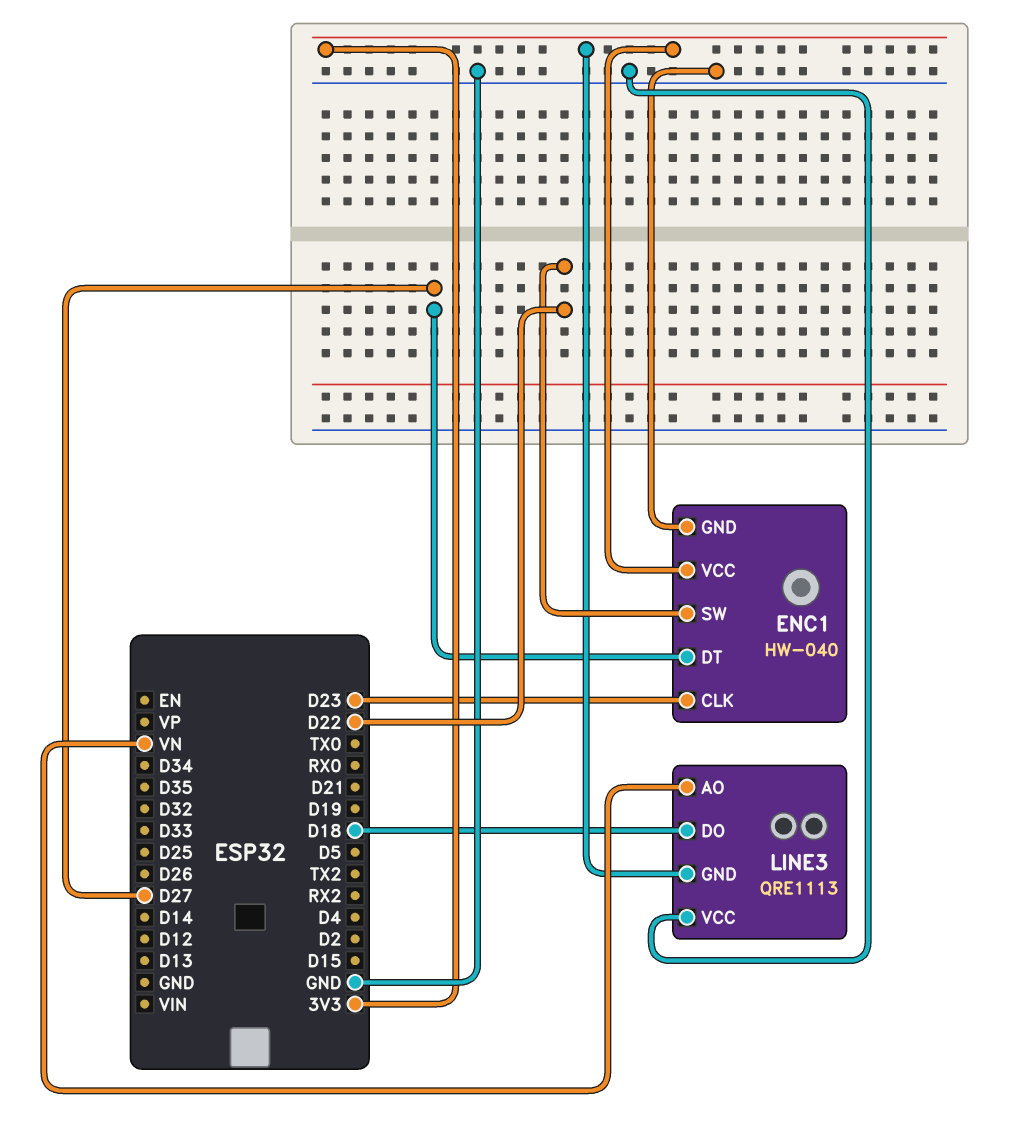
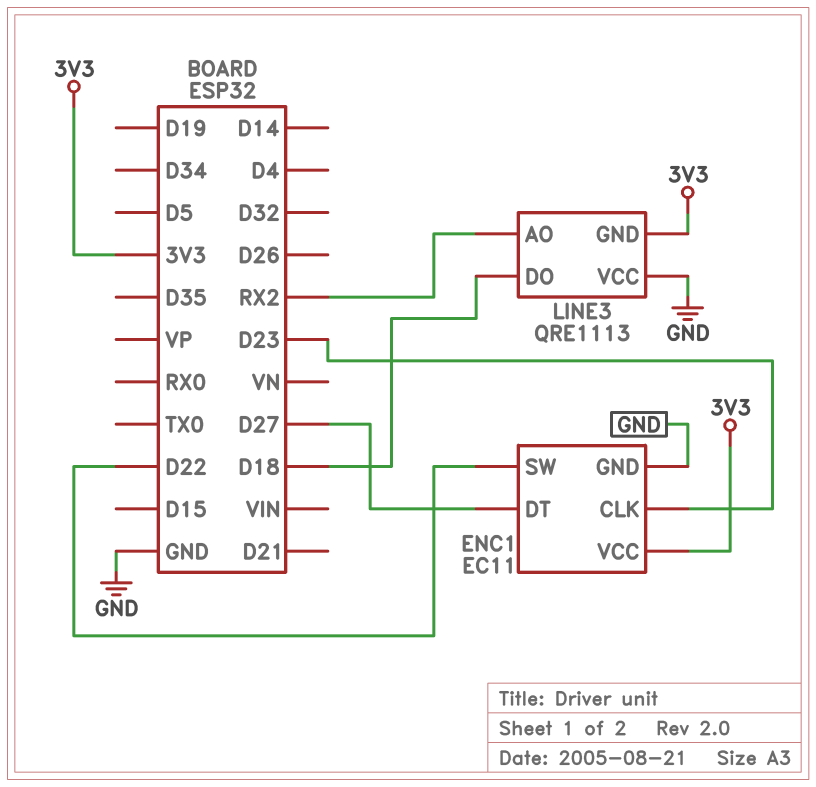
ENC1: HW-040 -> EC11
LINE3 pin AO: VN -> RX2

